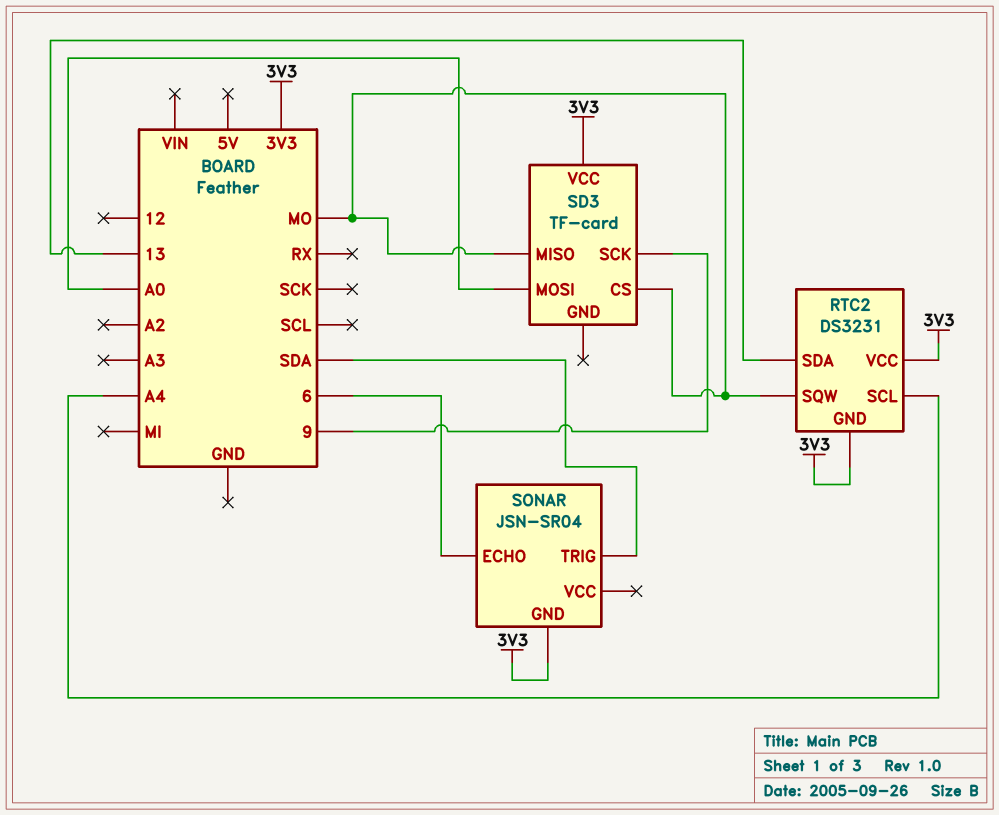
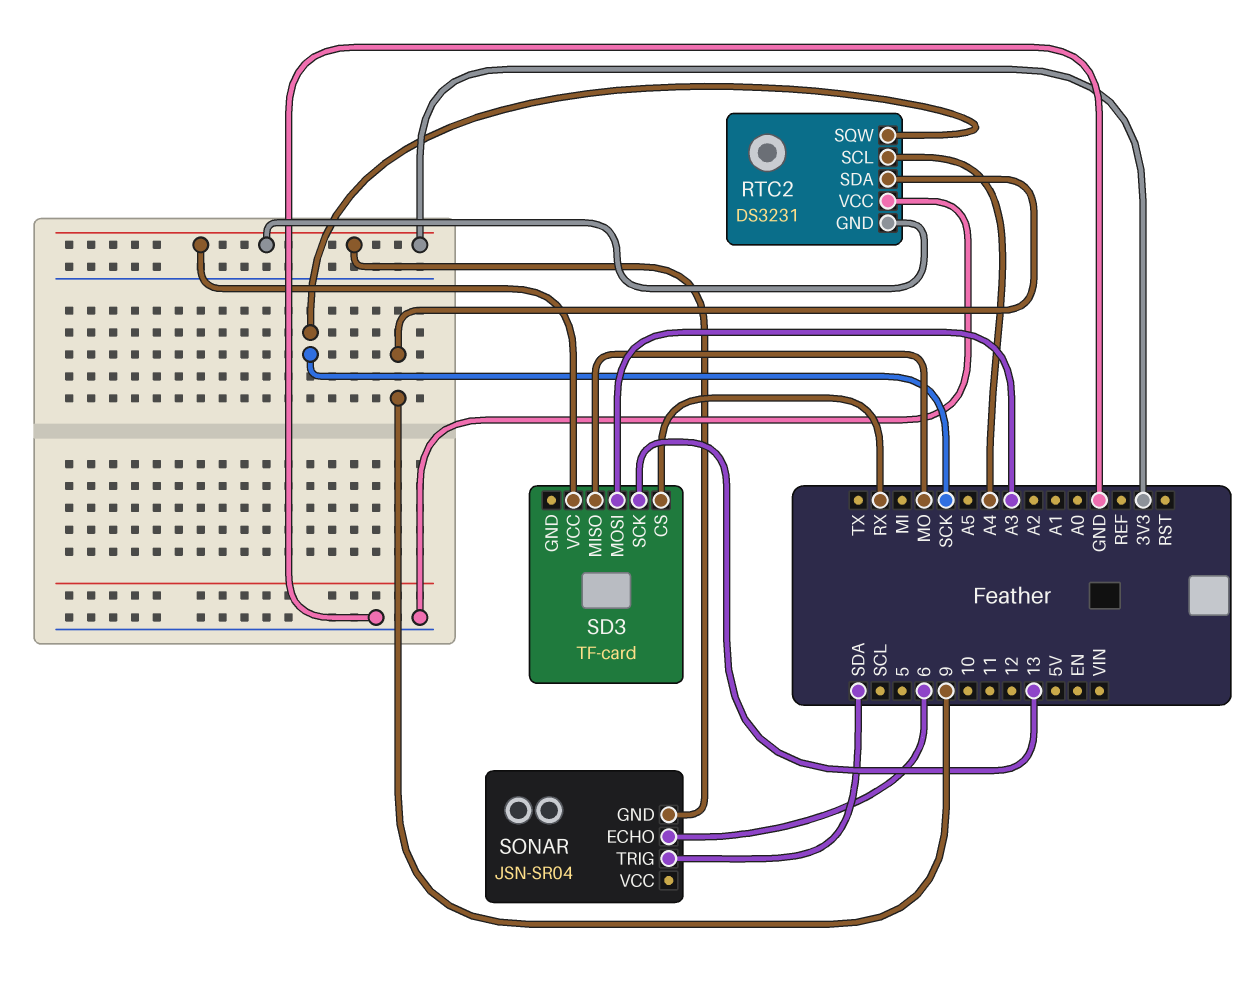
RTC2 pin SDA: 13 -> 9
RTC2 pin SQW: MO -> SCK
RTC2 pin VCC: 3V3 -> GND
SD3 pin CS: MO -> RX
SD3 pin MOSI: A0 -> A3
SD3 pin SCK: 9 -> 13

